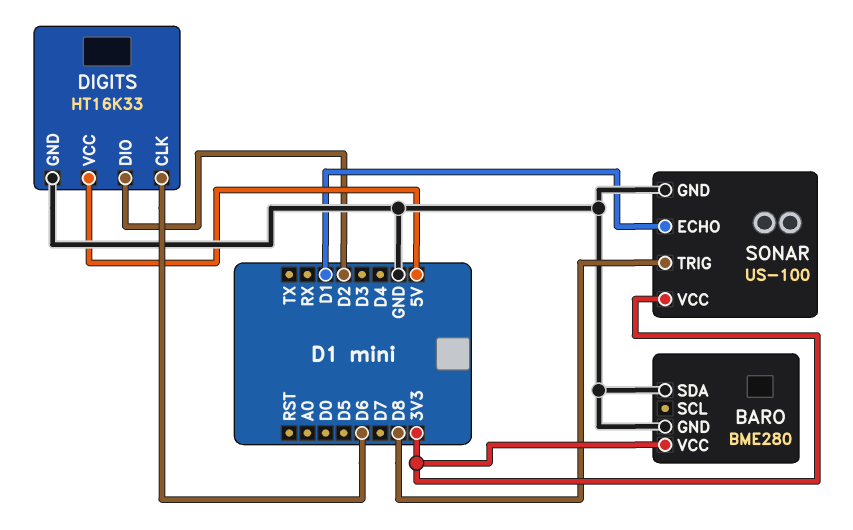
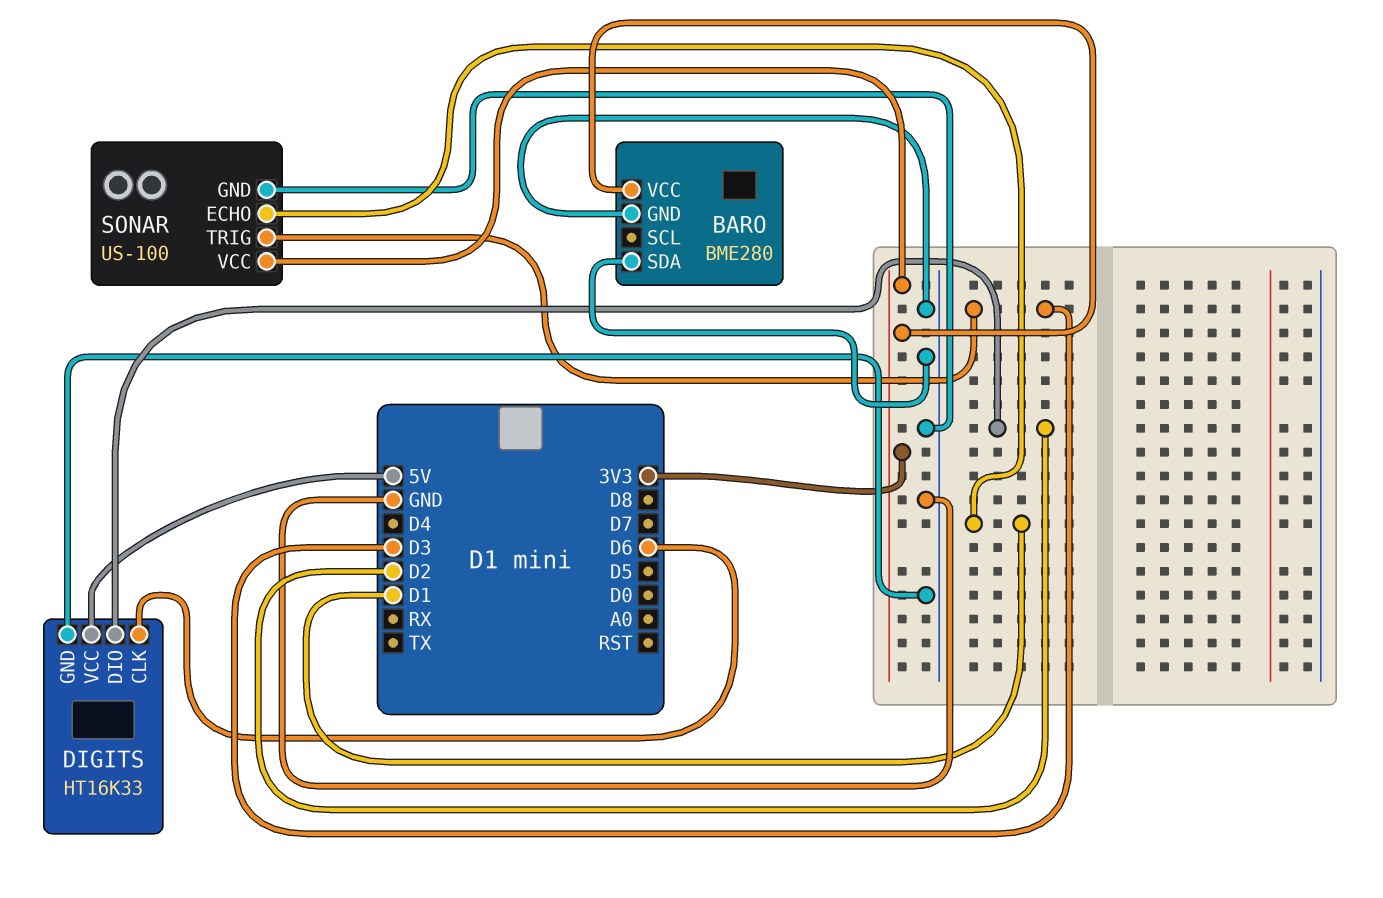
SONAR pin TRIG: D8 -> D3

